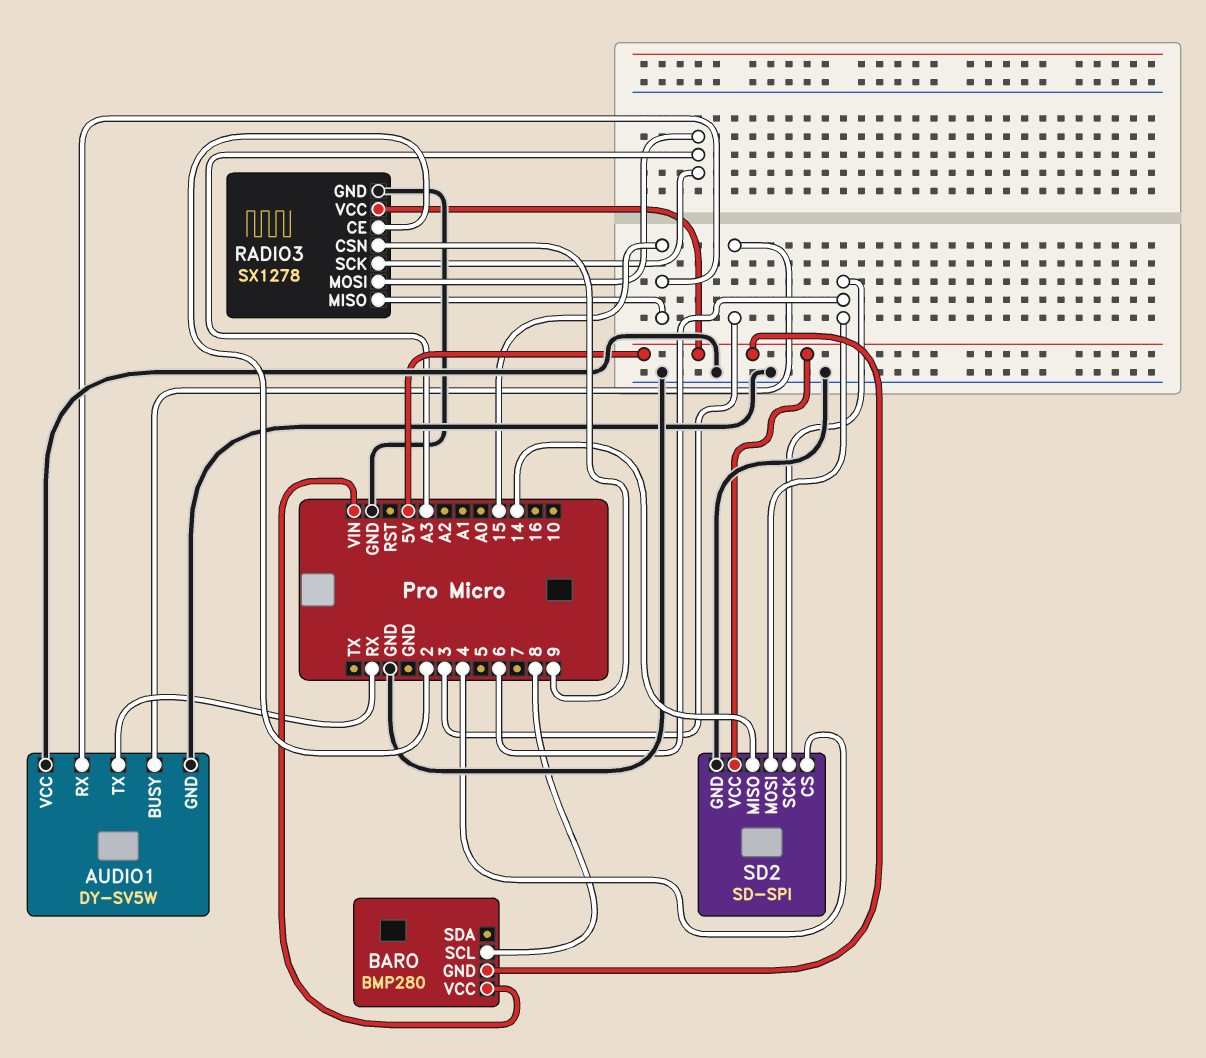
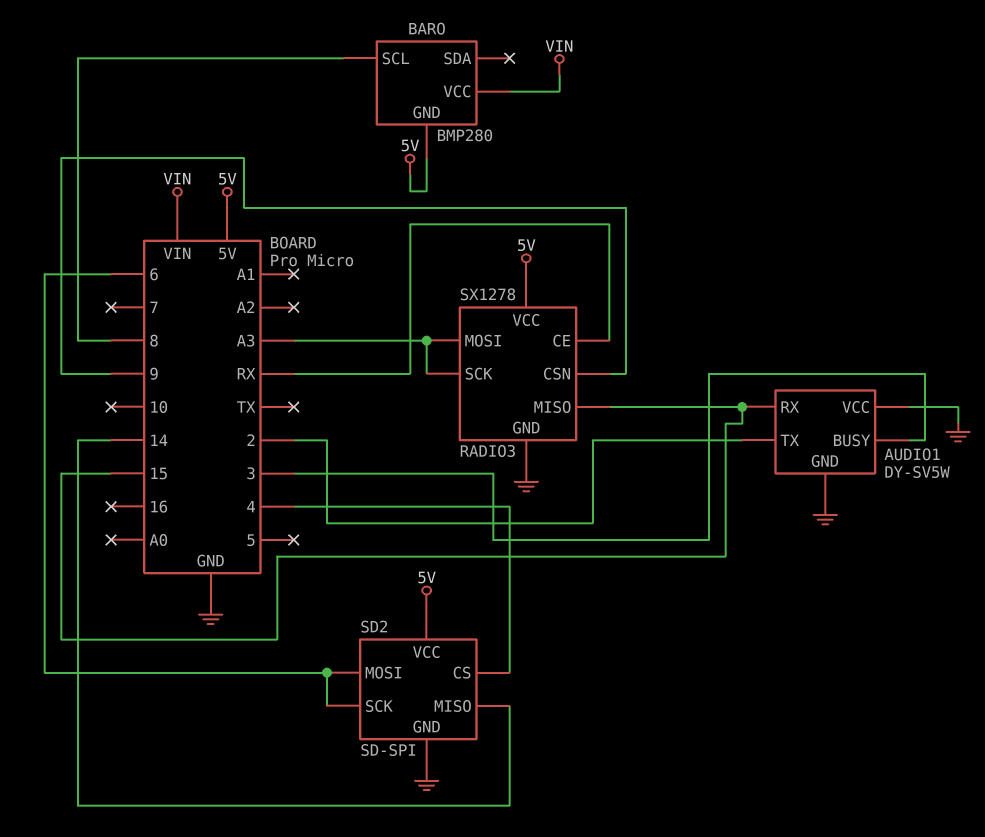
AUDIO1 pin TX: RX -> 2
RADIO3 pin CE: 2 -> RX

